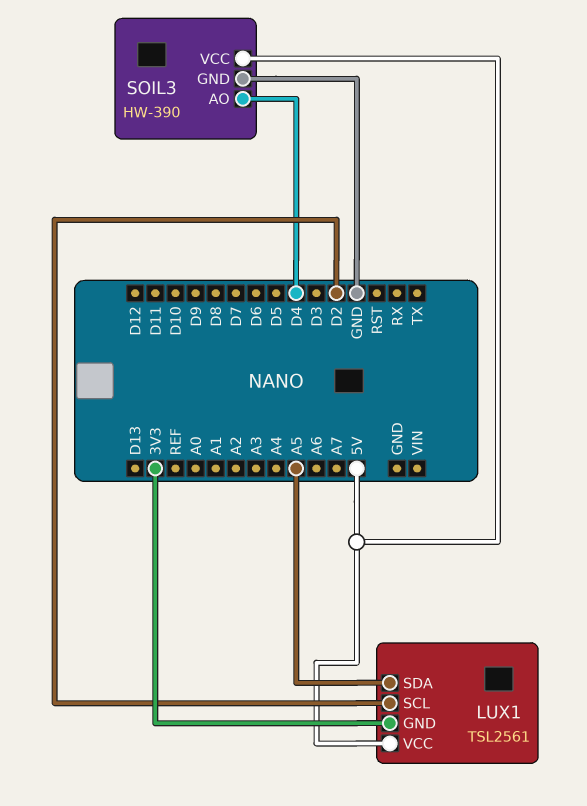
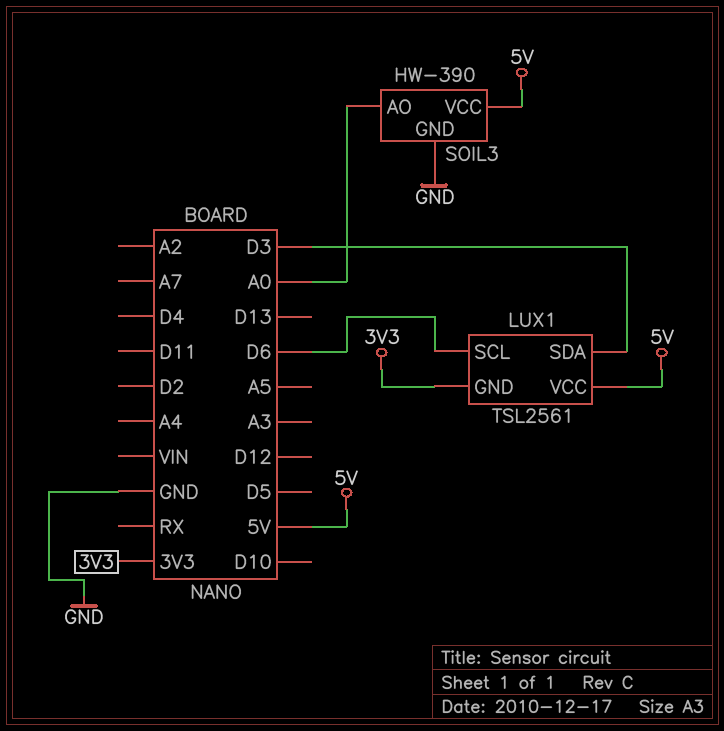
LUX1 pin SCL: D2 -> D6
LUX1 pin SDA: A5 -> D3
SOIL3 pin AO: D4 -> A0

